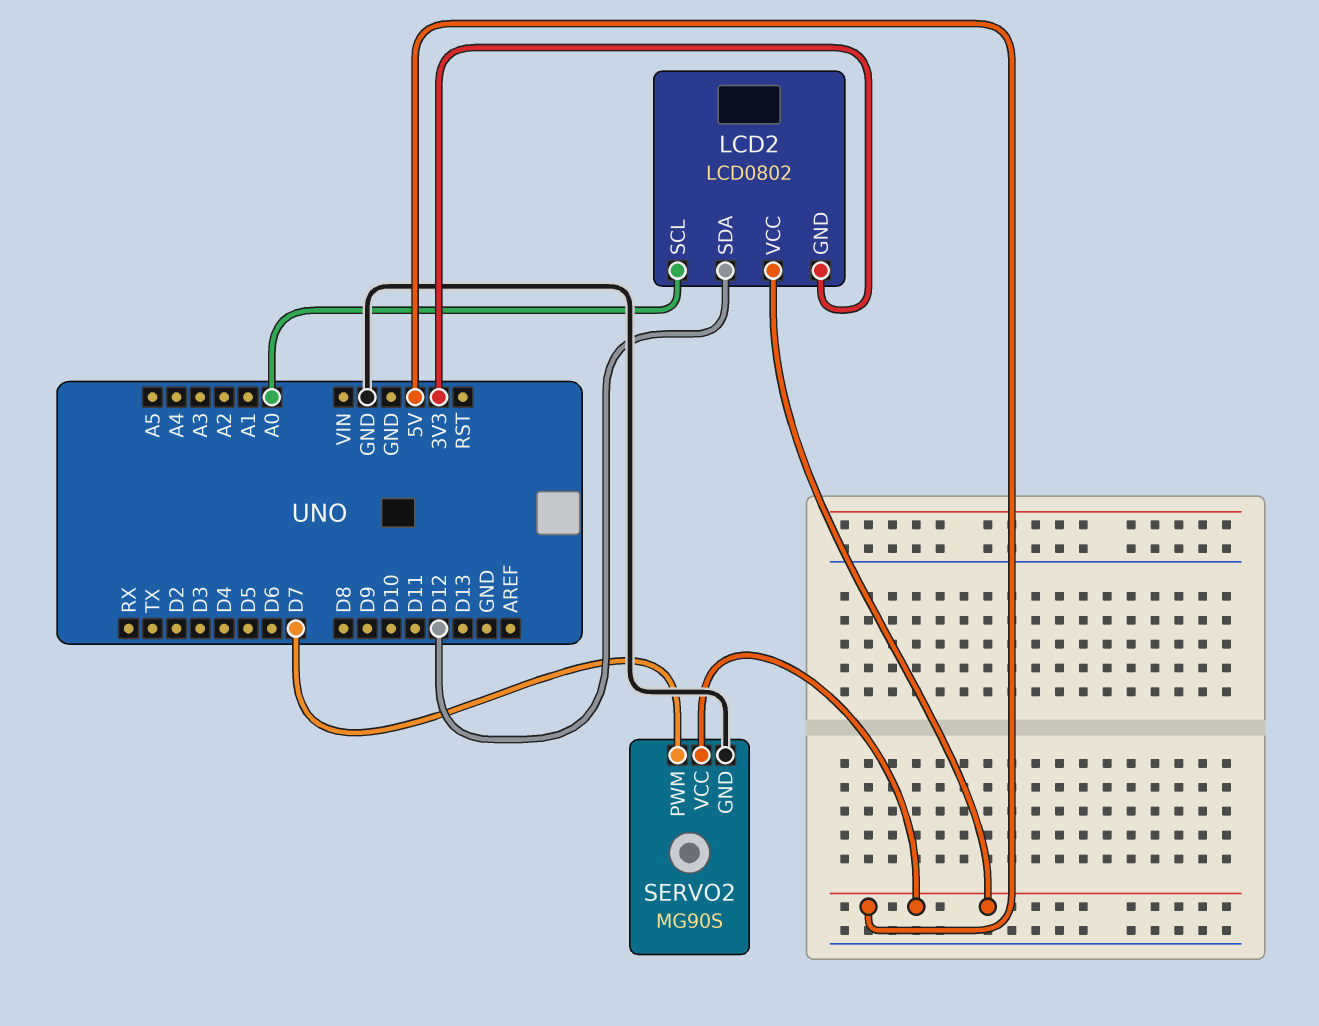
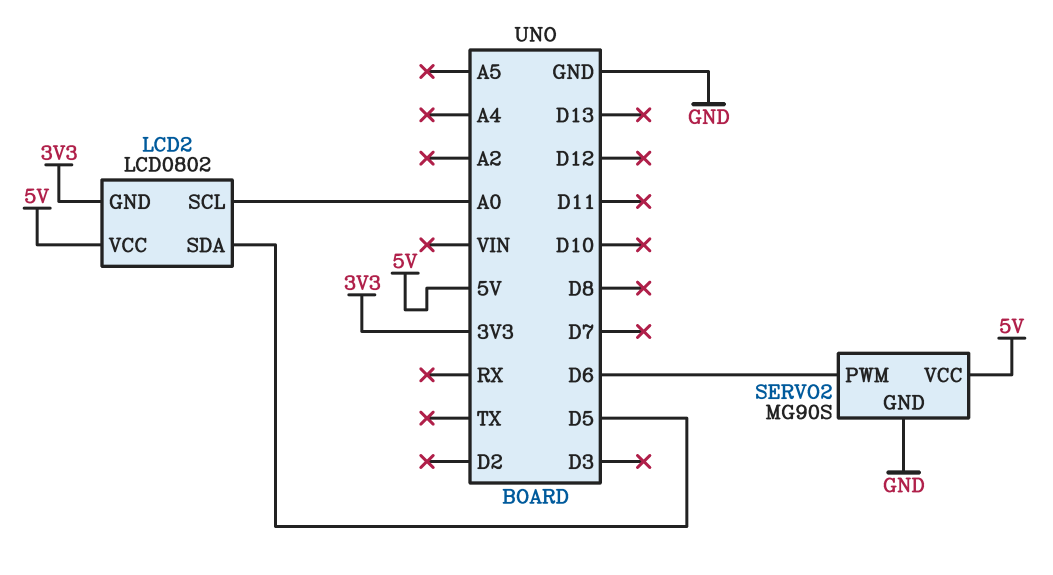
LCD2 pin SDA: D12 -> D5
SERVO2 pin PWM: D7 -> D6

